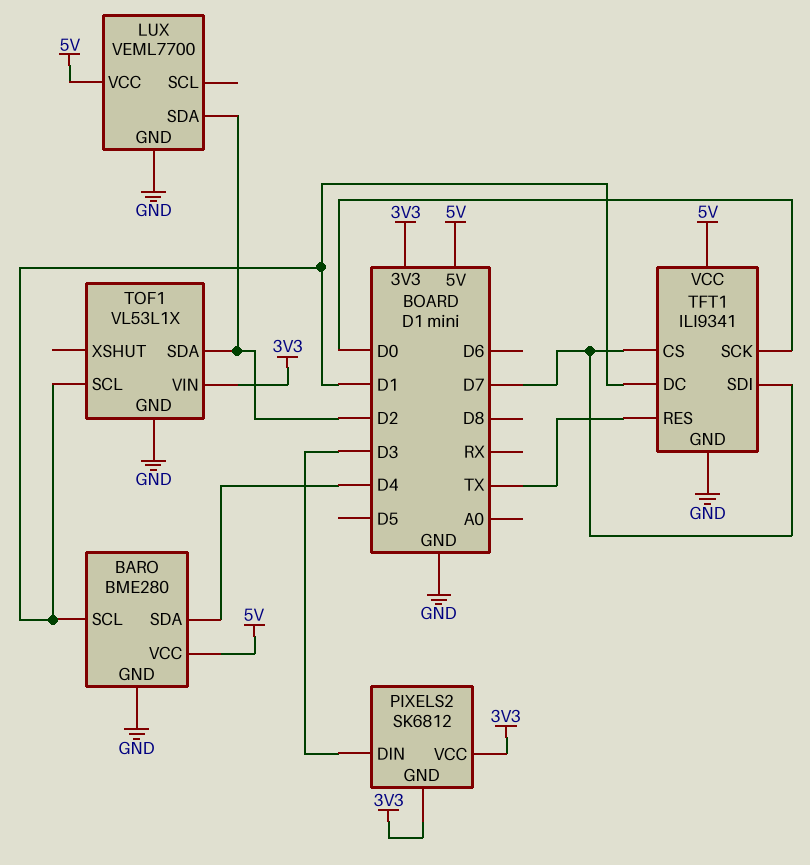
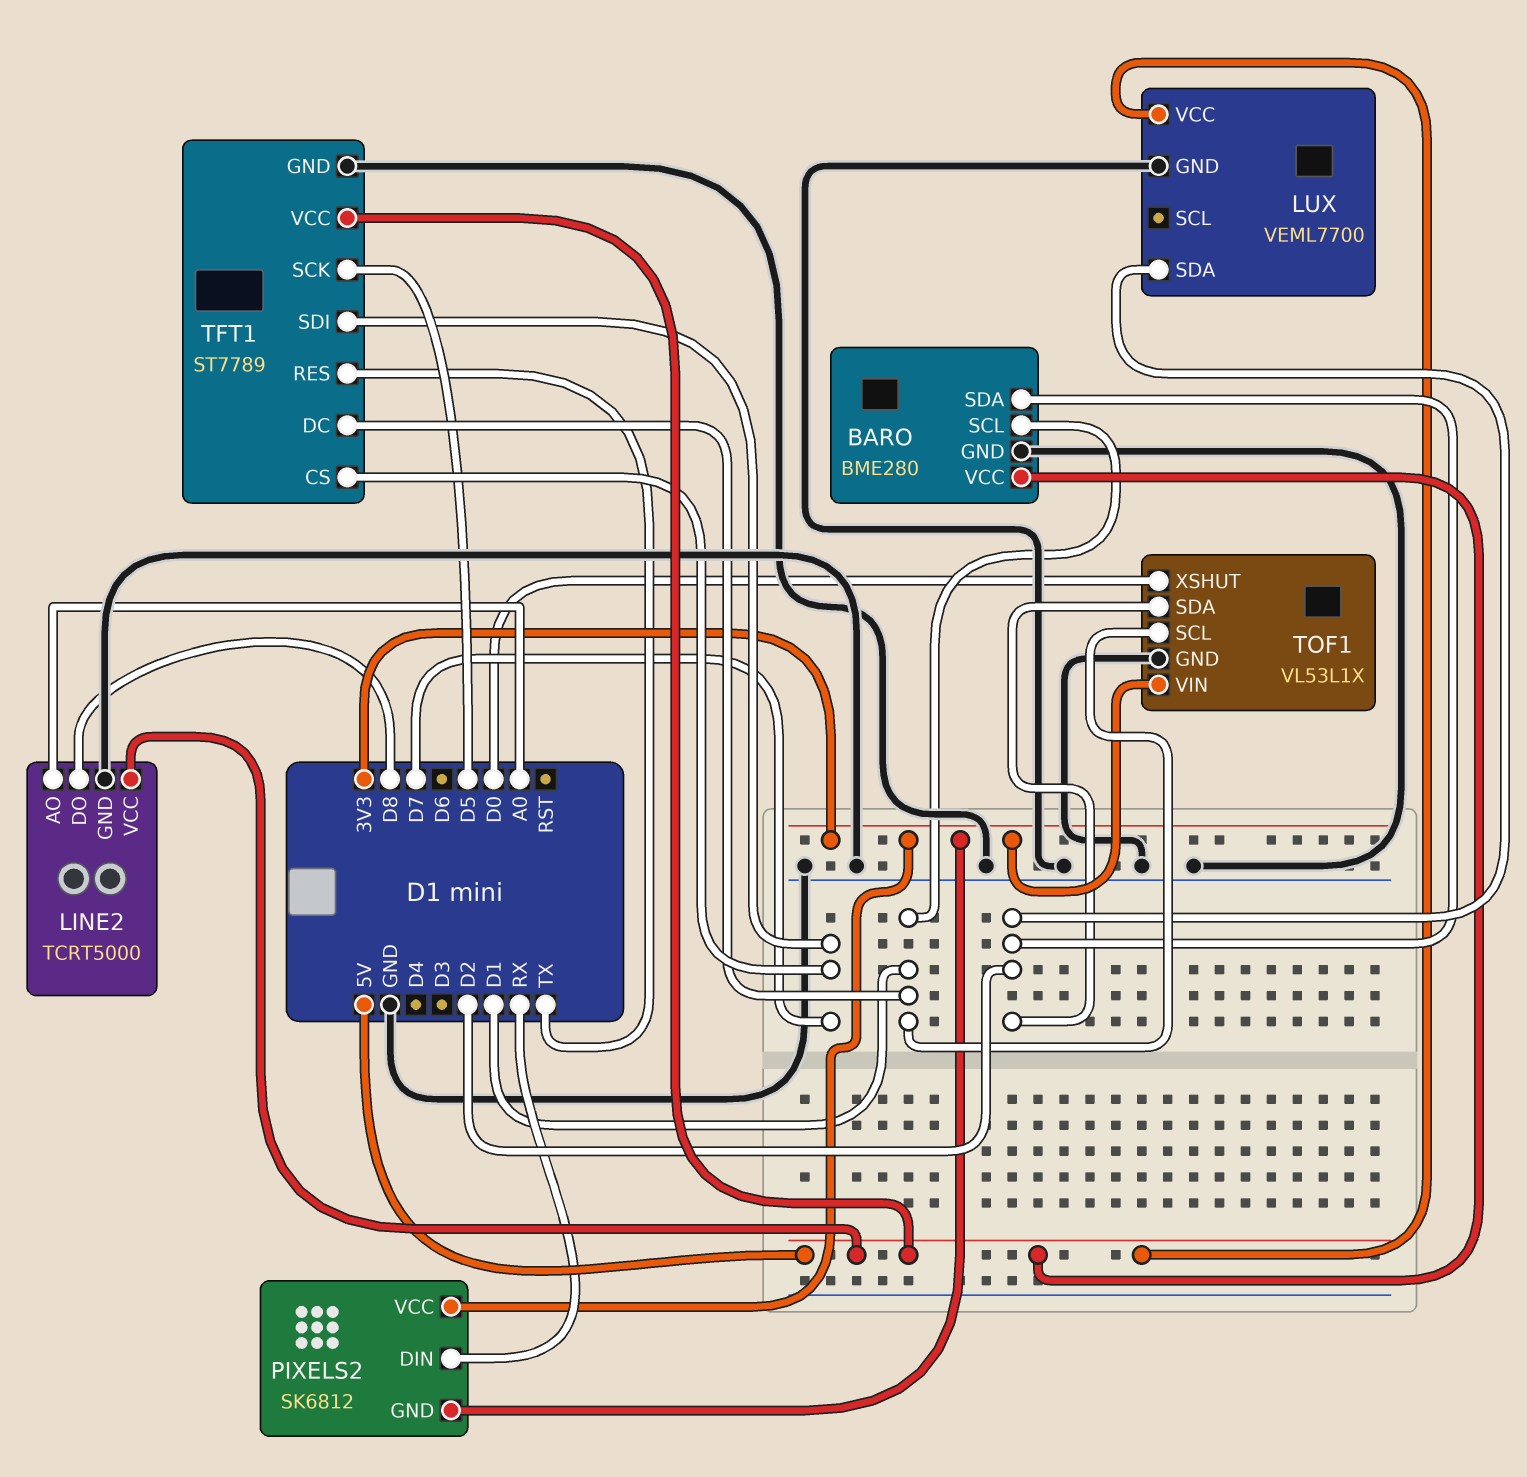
BARO pin SDA: D4 -> D2
LINE2: none -> TCRT5000
LINE2 pin AO: none -> A0
LINE2 pin DO: none -> D8
LINE2 pin GND: none -> GND
LINE2 pin VCC: none -> 5V
PIXELS2 pin DIN: D3 -> RX
TFT1: ILI9341 -> ST7789
TFT1 pin SCK: D0 -> D5
TOF1 pin XSHUT: none -> D0

